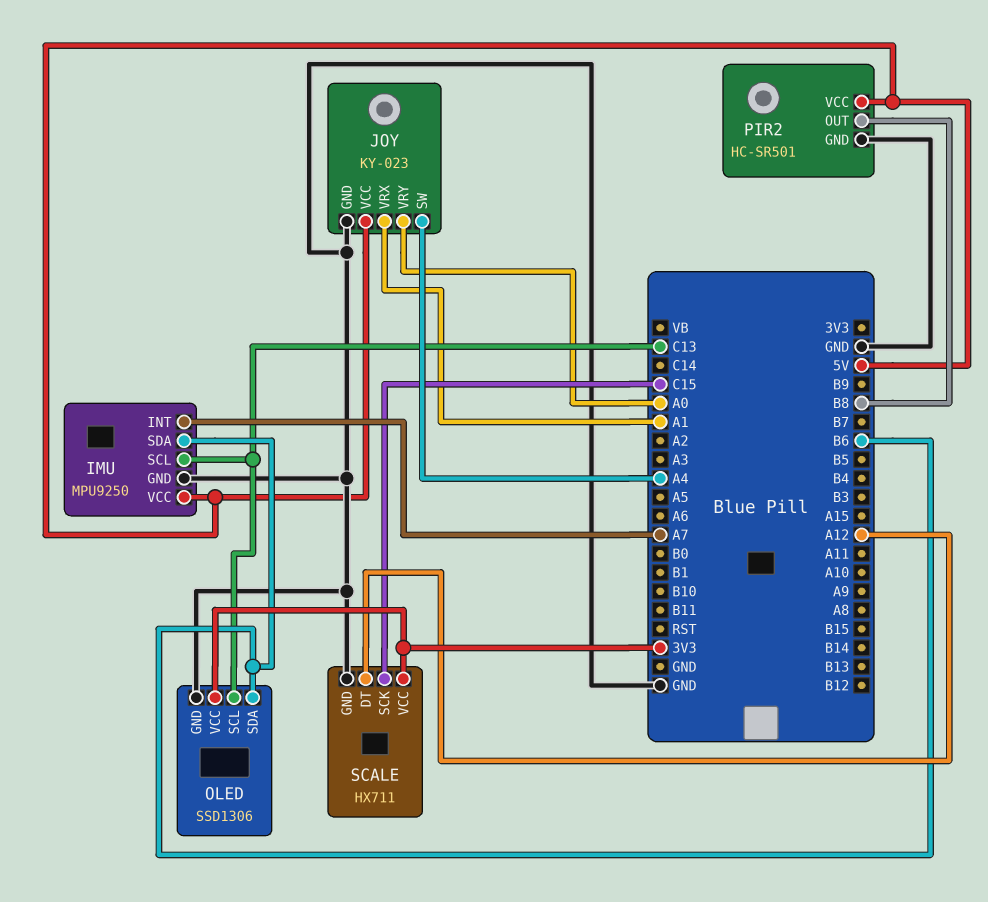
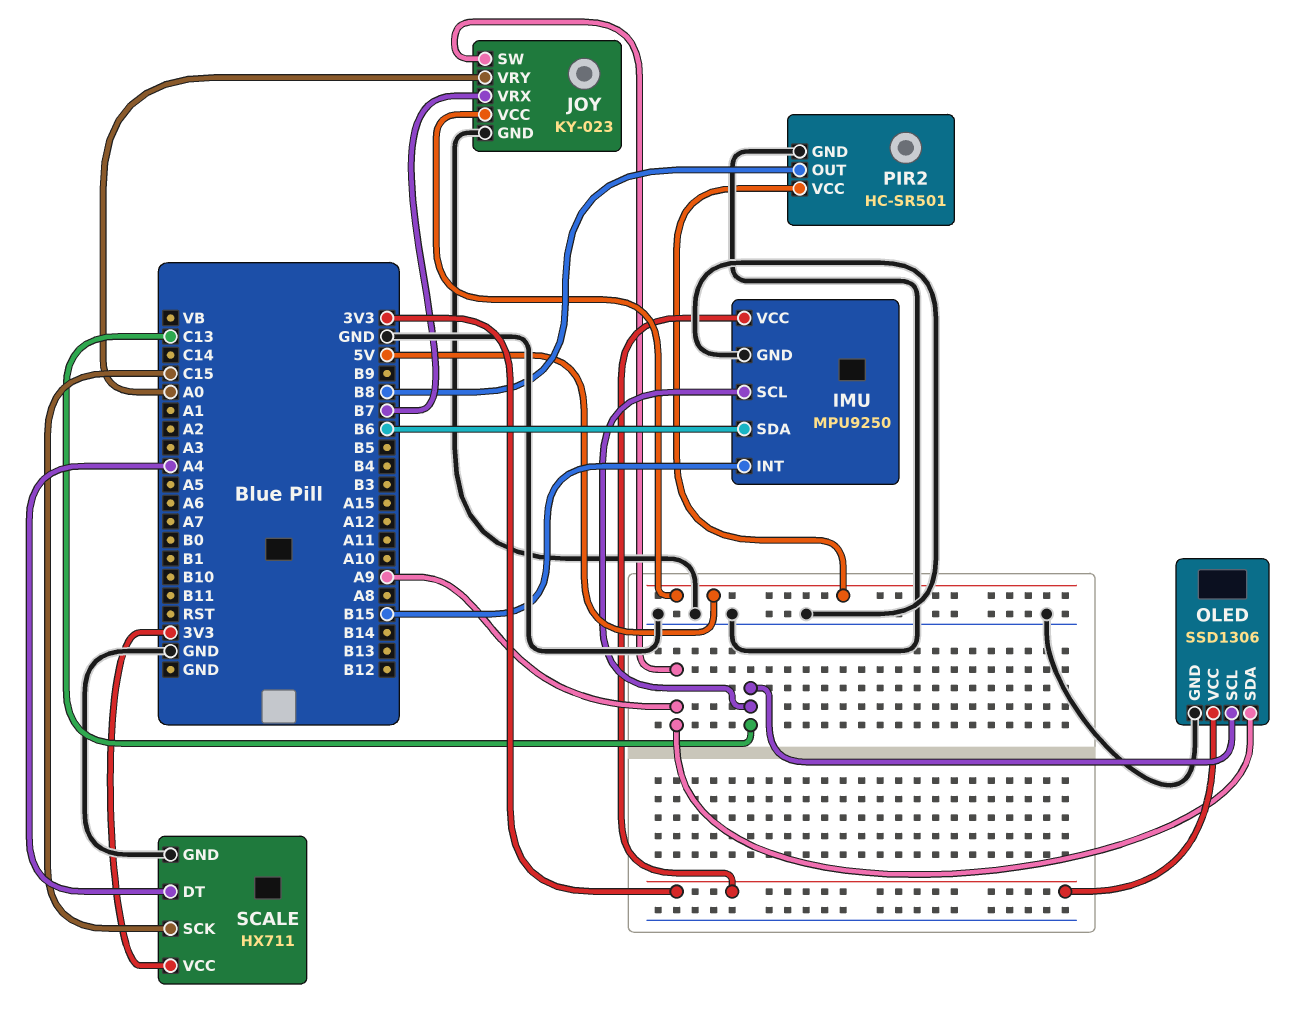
IMU pin INT: A7 -> B15
IMU pin VCC: 5V -> 3V3
JOY pin SW: A4 -> A9
JOY pin VRX: A1 -> B7
OLED pin SDA: B6 -> A9
SCALE pin DT: A12 -> A4

